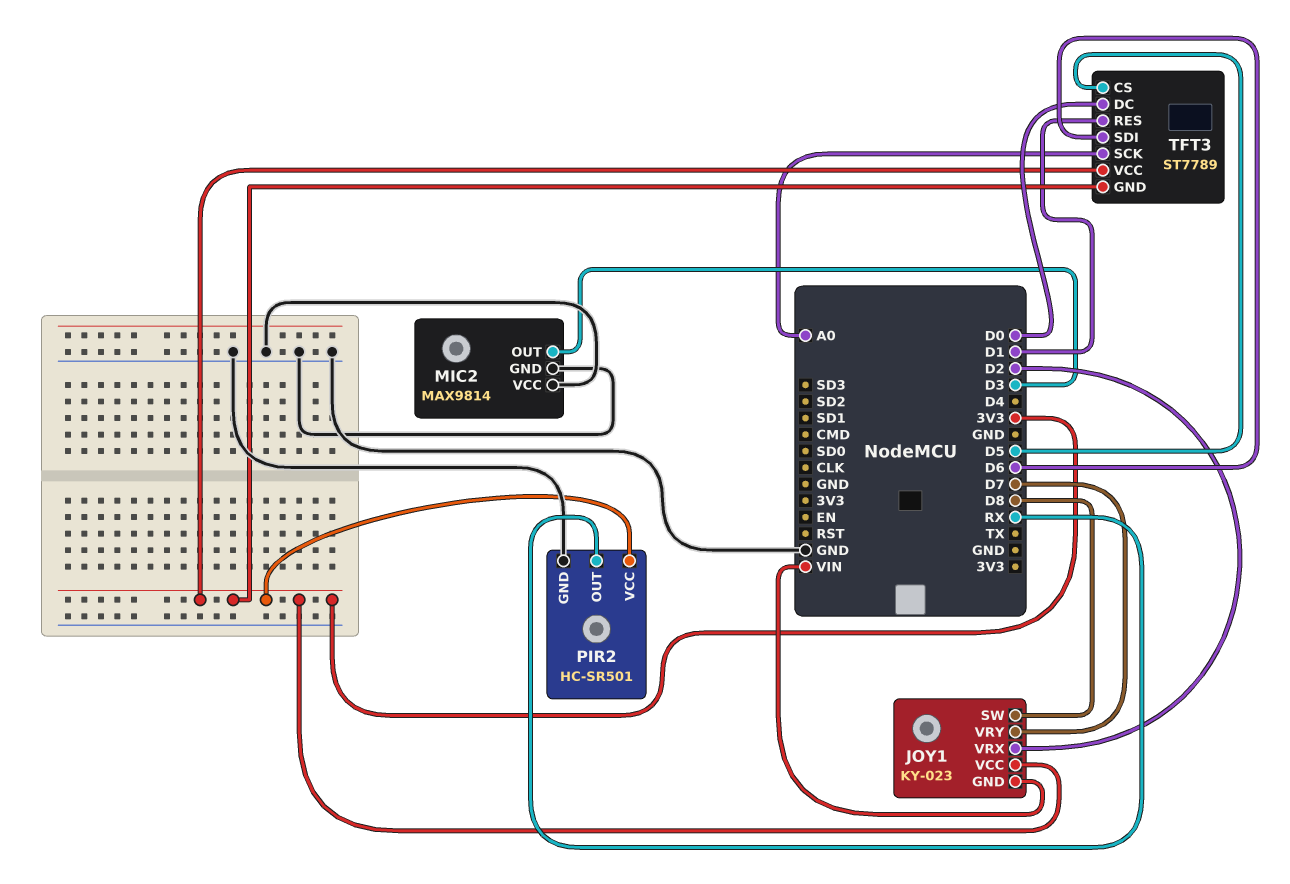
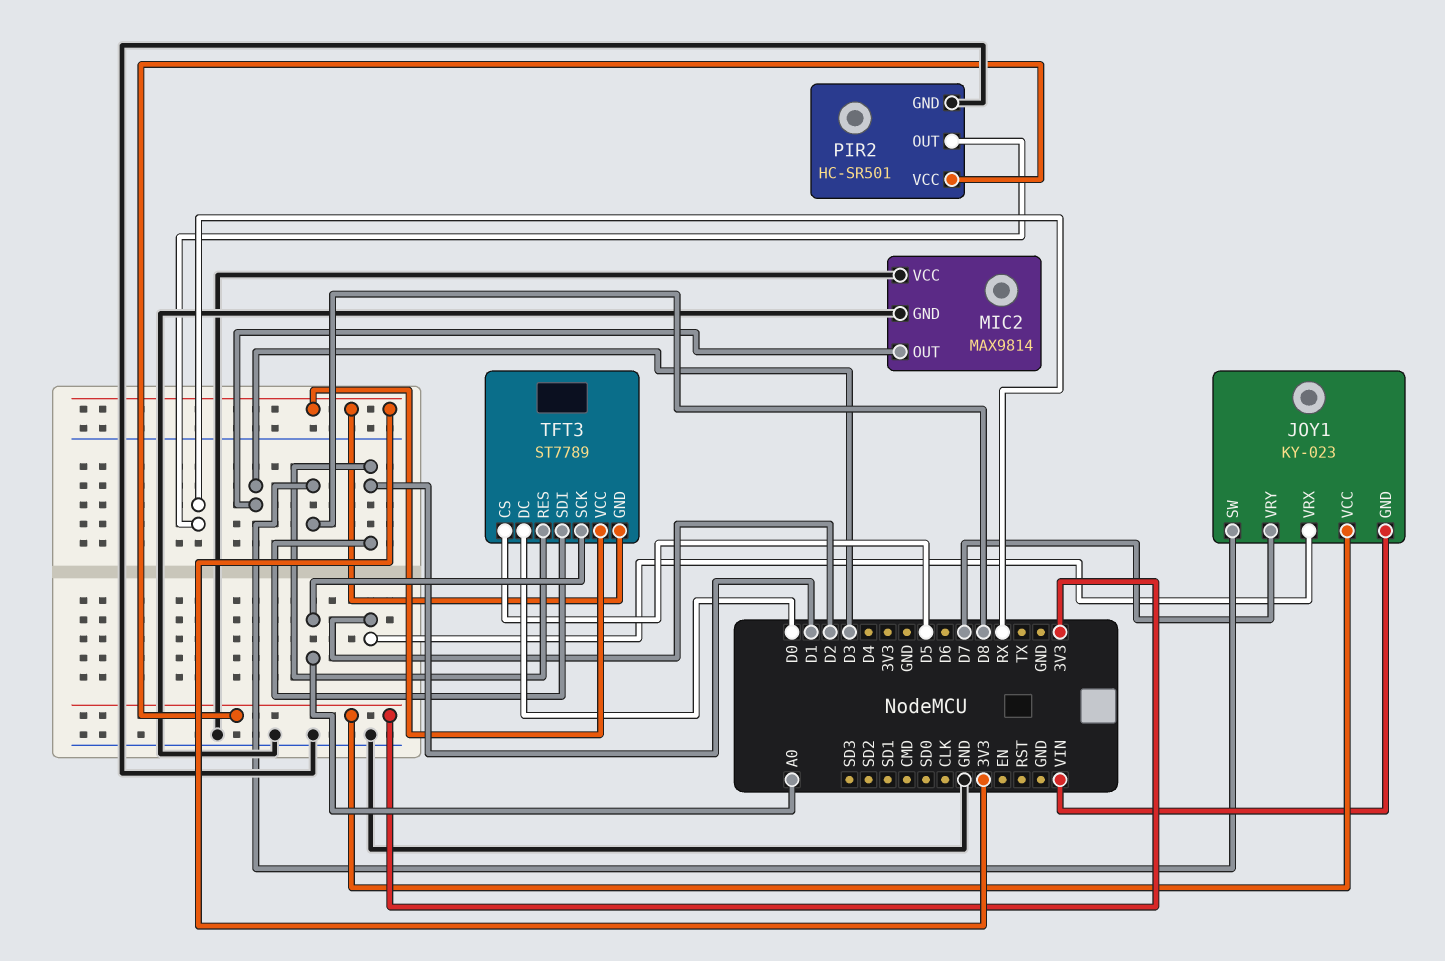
TFT3 pin SDI: D6 -> D1

